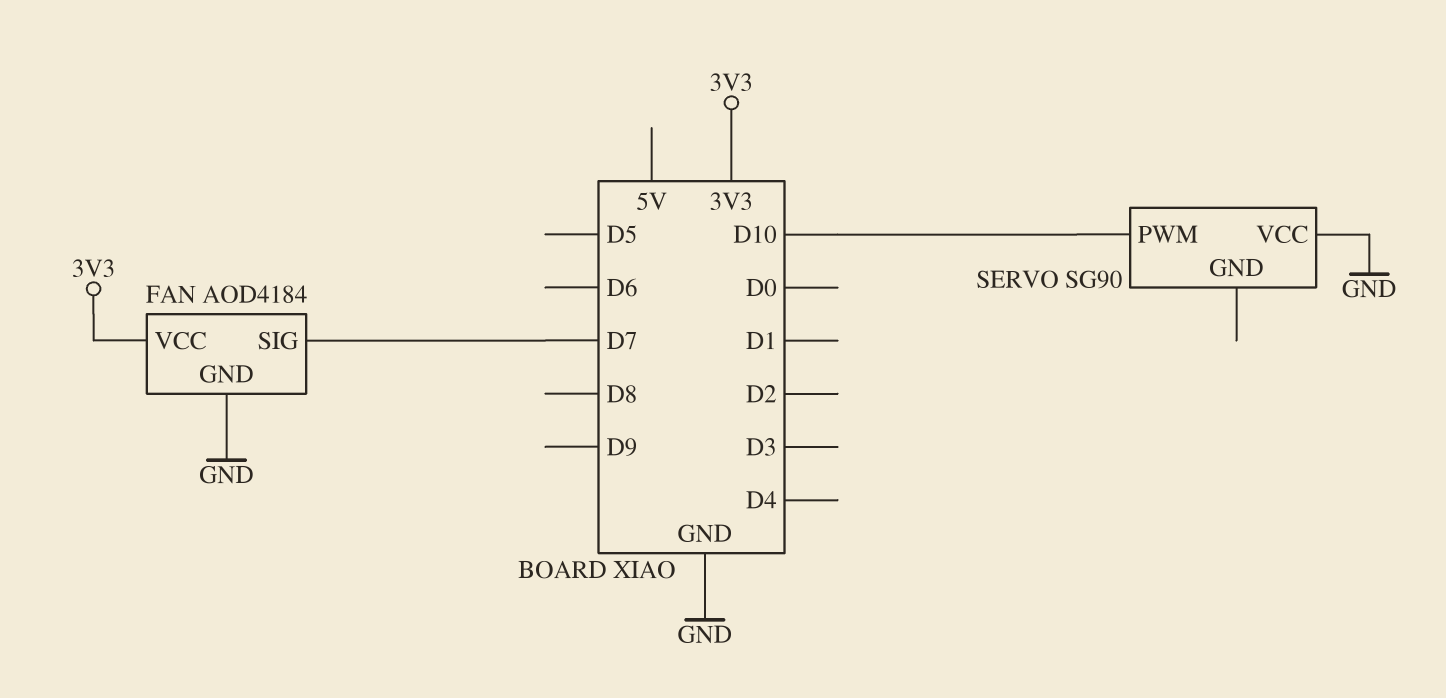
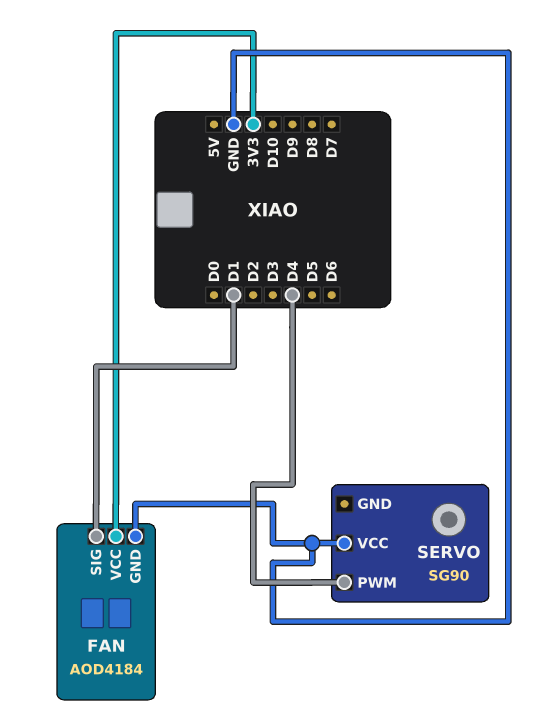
FAN pin SIG: D7 -> D1
SERVO pin PWM: D10 -> D4

